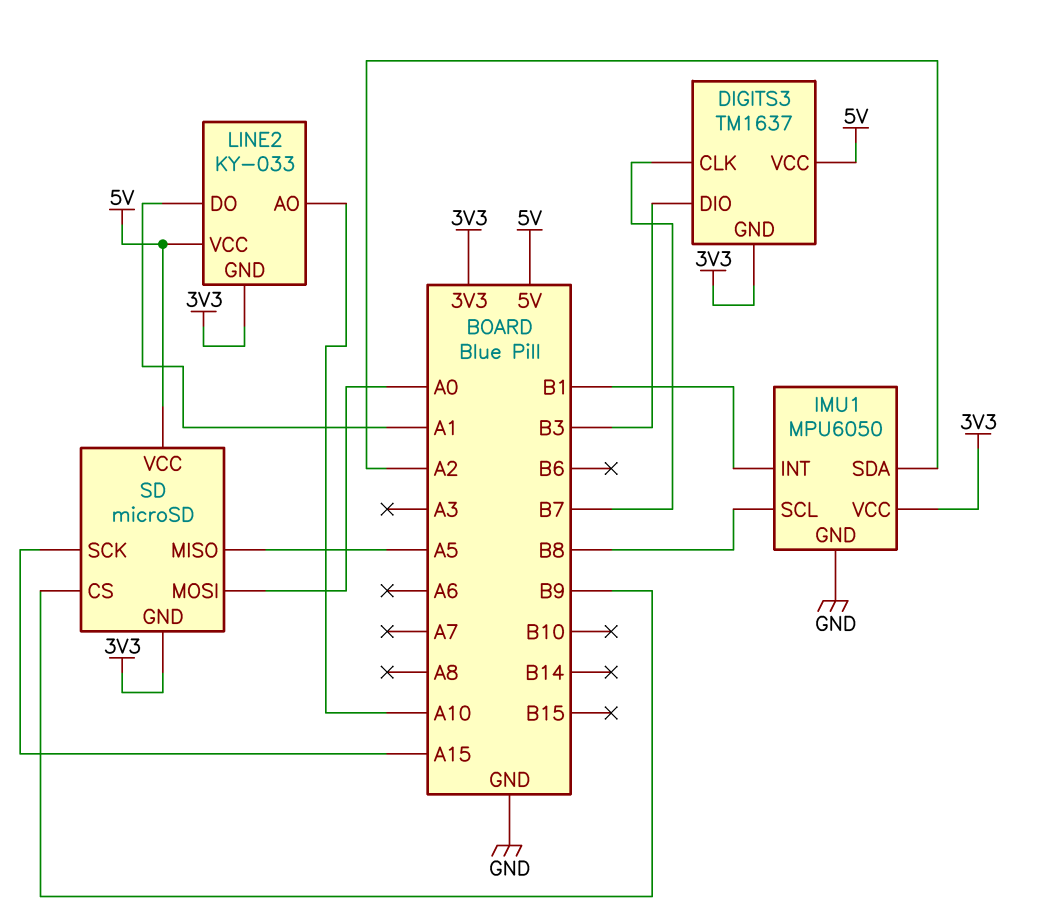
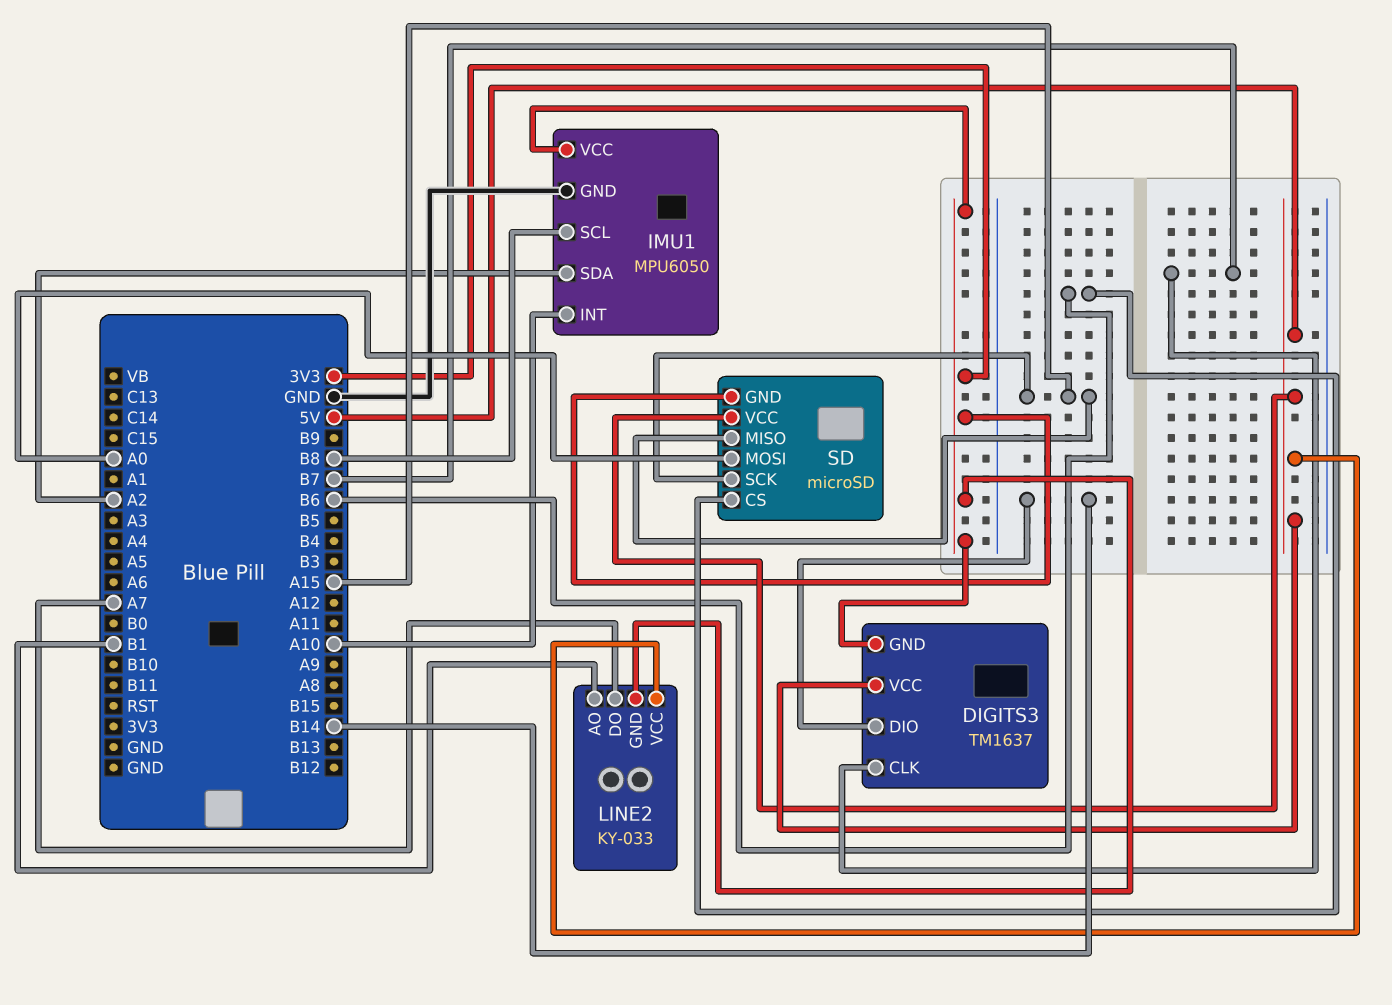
DIGITS3 pin DIO: B3 -> B14
IMU1 pin INT: B1 -> A10
LINE2 pin AO: A10 -> B1
LINE2 pin DO: A1 -> A7
SD pin CS: B9 -> B6
SD pin MISO: A5 -> A15

